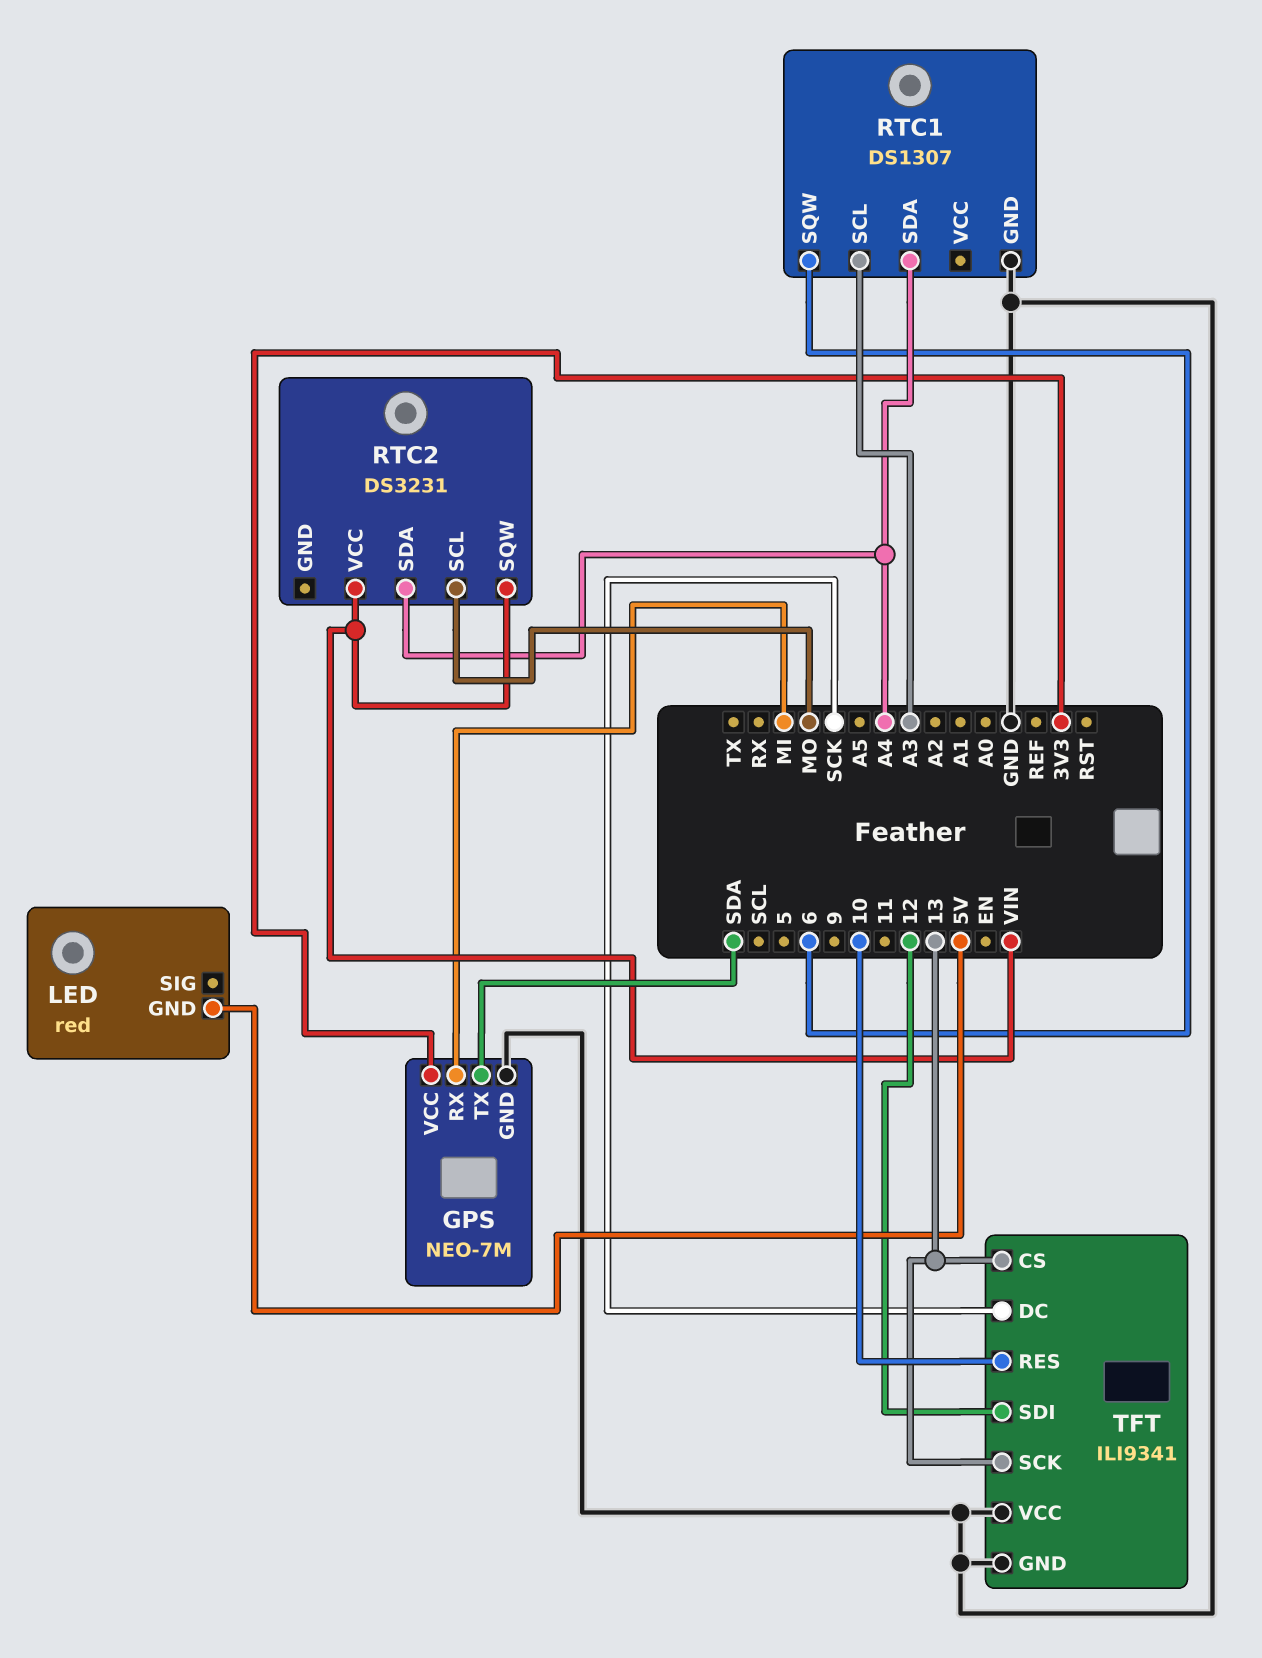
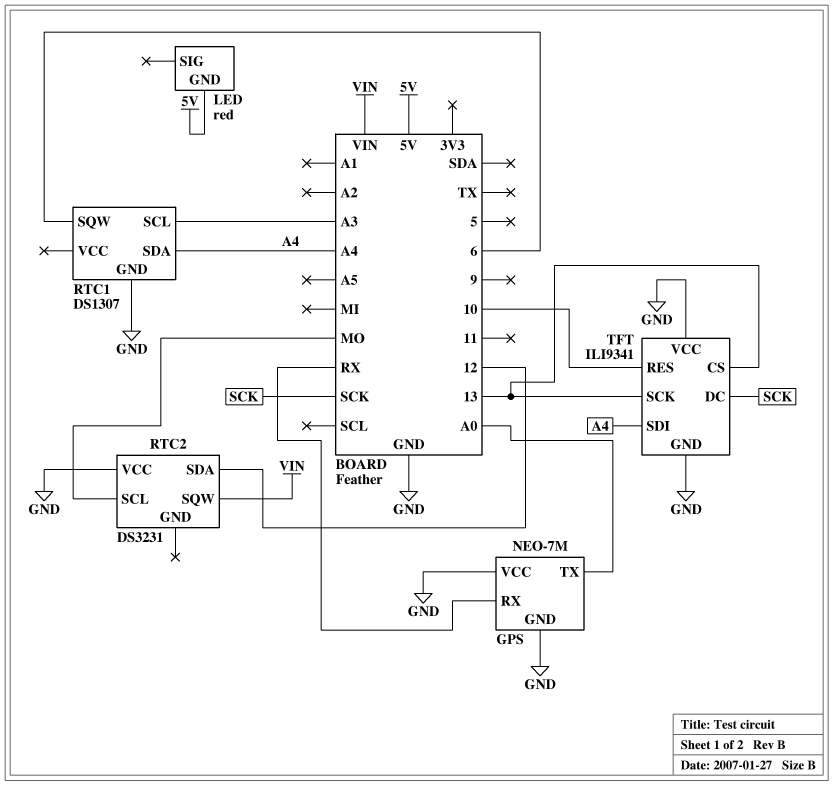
GPS pin RX: MI -> RX
GPS pin TX: SDA -> A0
GPS pin VCC: 3V3 -> GND
RTC2 pin SDA: A4 -> 12
RTC2 pin VCC: VIN -> GND
TFT pin SDI: 12 -> A4

